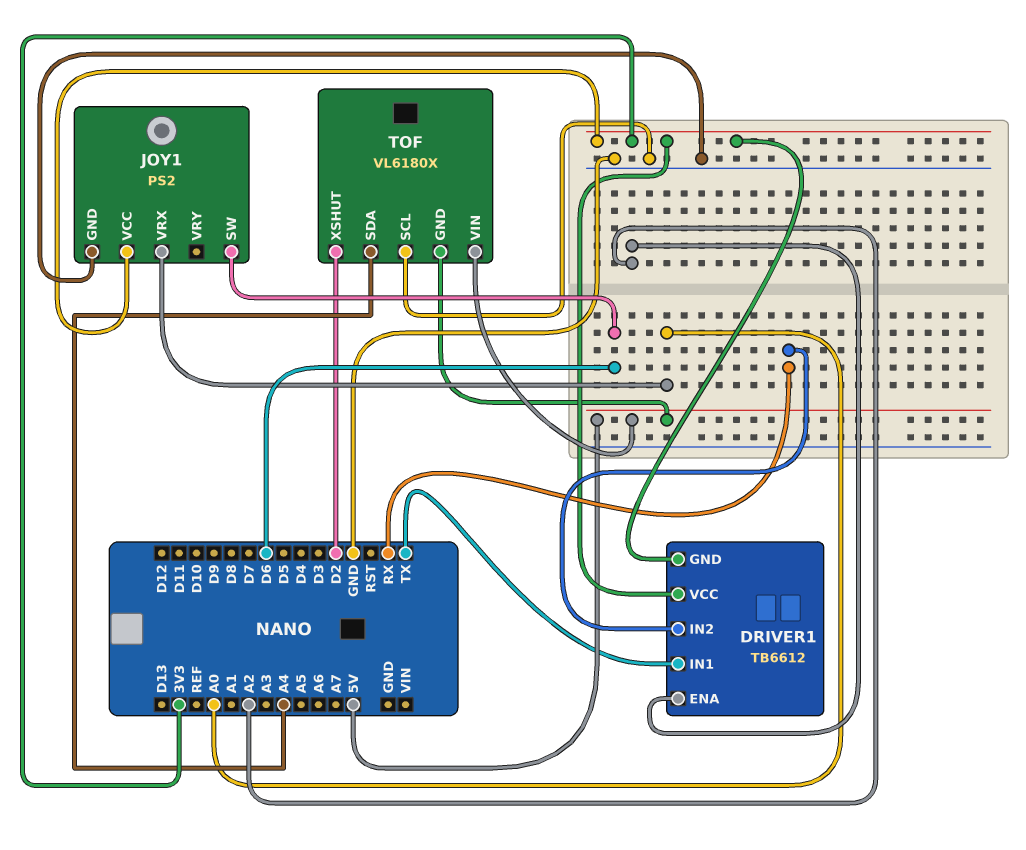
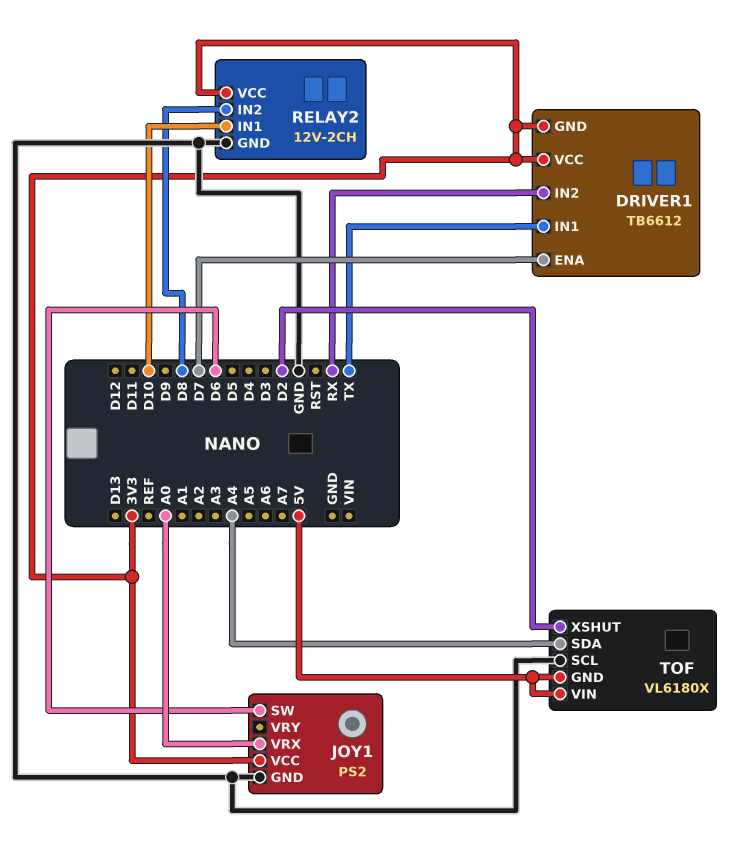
DRIVER1 pin ENA: A2 -> D7
RELAY2: none -> 12V-2CH
RELAY2 pin GND: none -> GND
RELAY2 pin IN1: none -> D10
RELAY2 pin IN2: none -> D8
RELAY2 pin VCC: none -> 3V3

